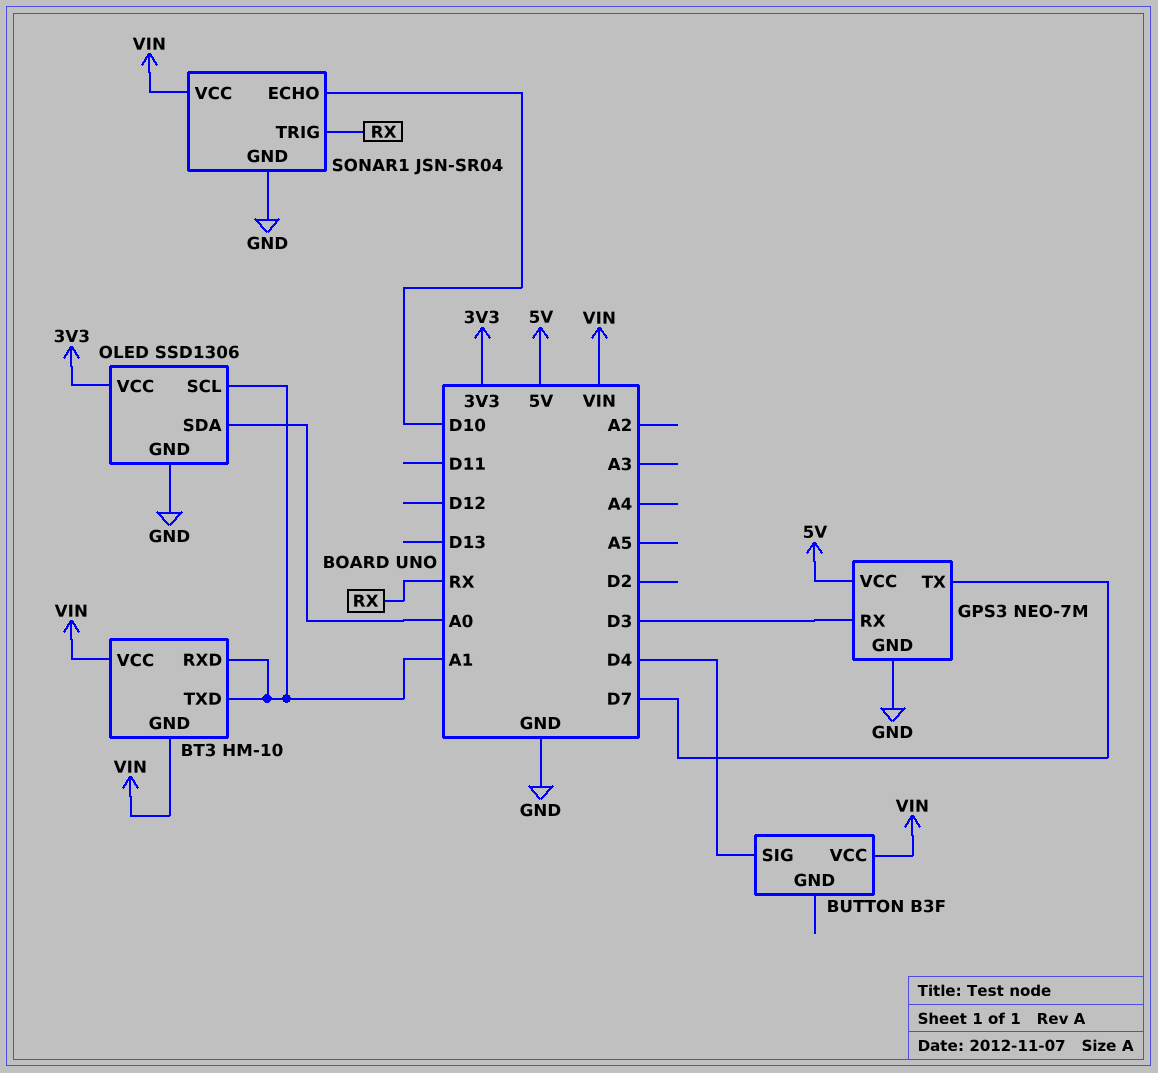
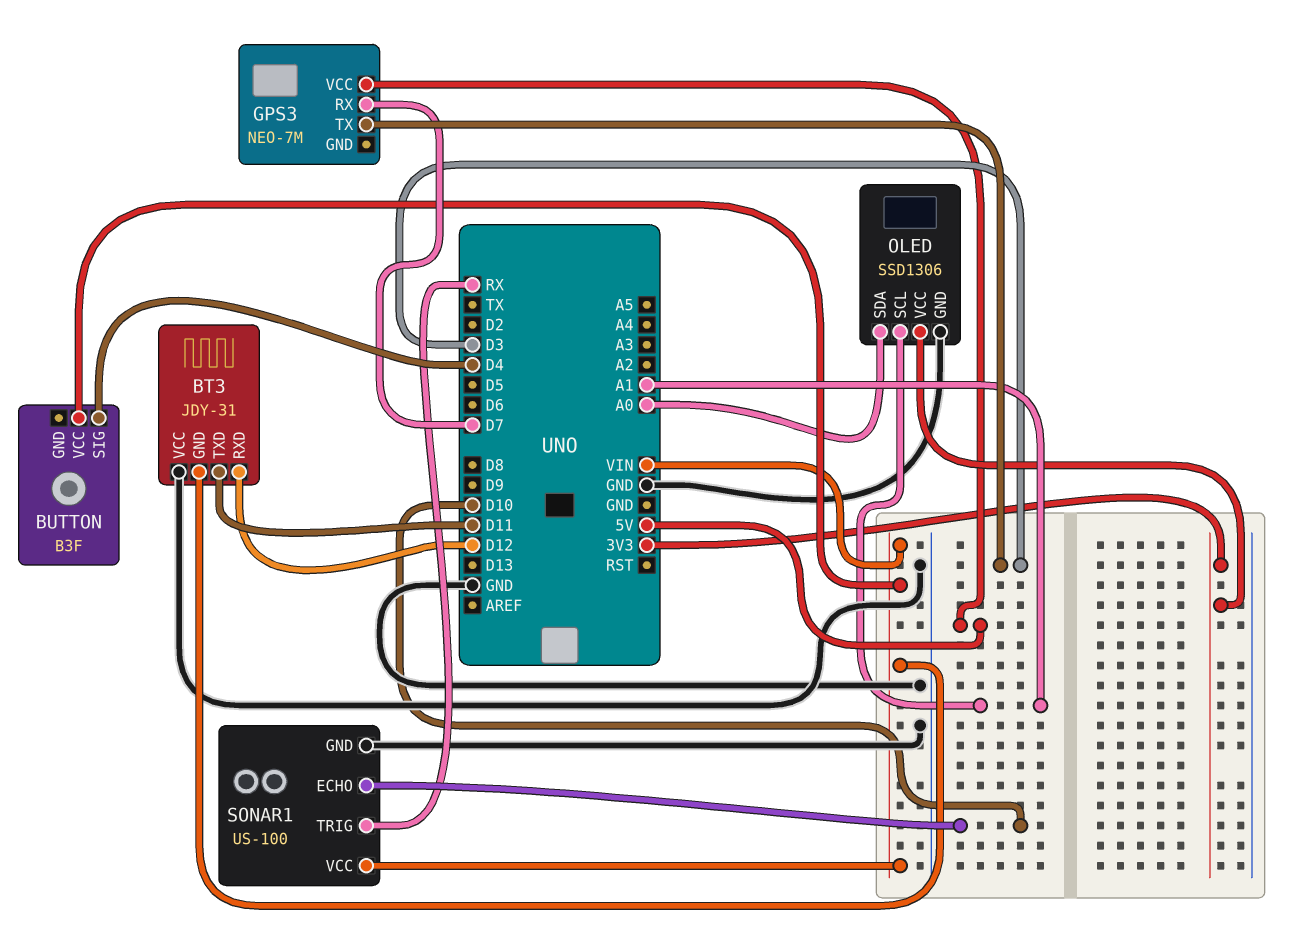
BT3: HM-10 -> JDY-31
BT3 pin RXD: A1 -> D12
BT3 pin TXD: A1 -> D11
BT3 pin VCC: VIN -> GND
GPS3 pin GND: GND -> none
GPS3 pin RX: D3 -> D7
GPS3 pin TX: D7 -> D3
SONAR1: JSN-SR04 -> US-100

